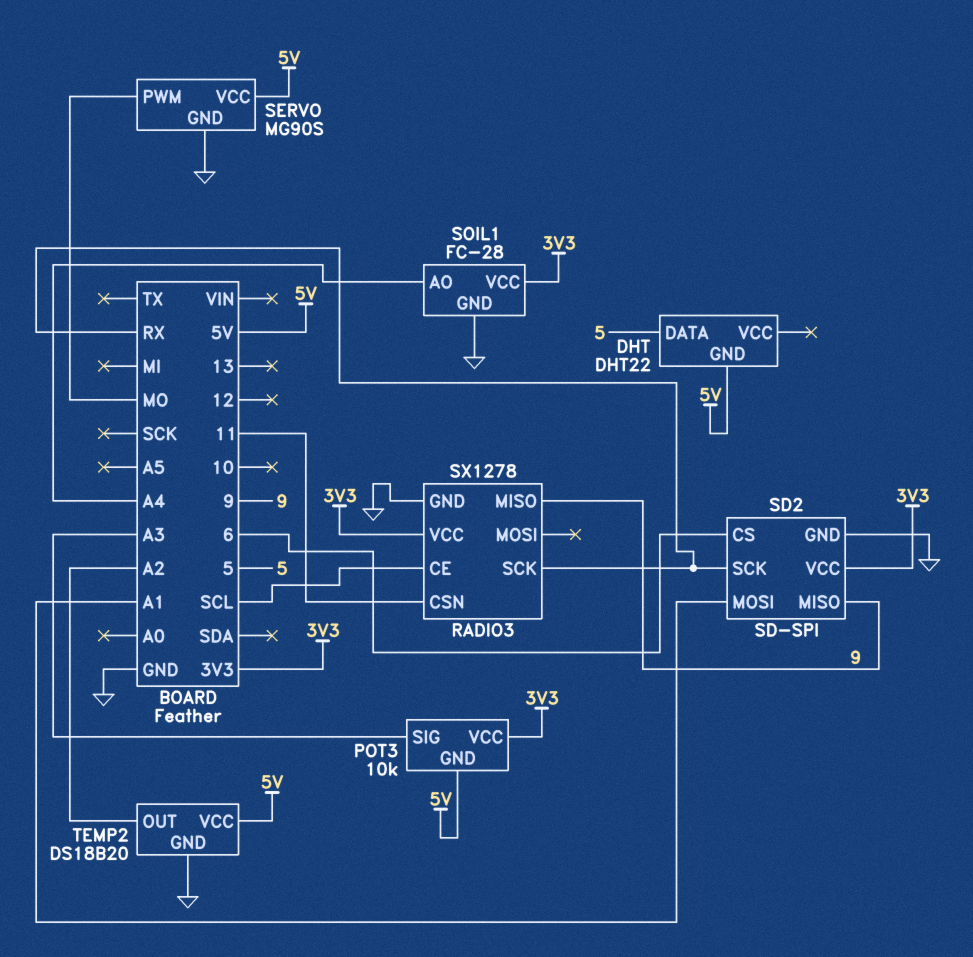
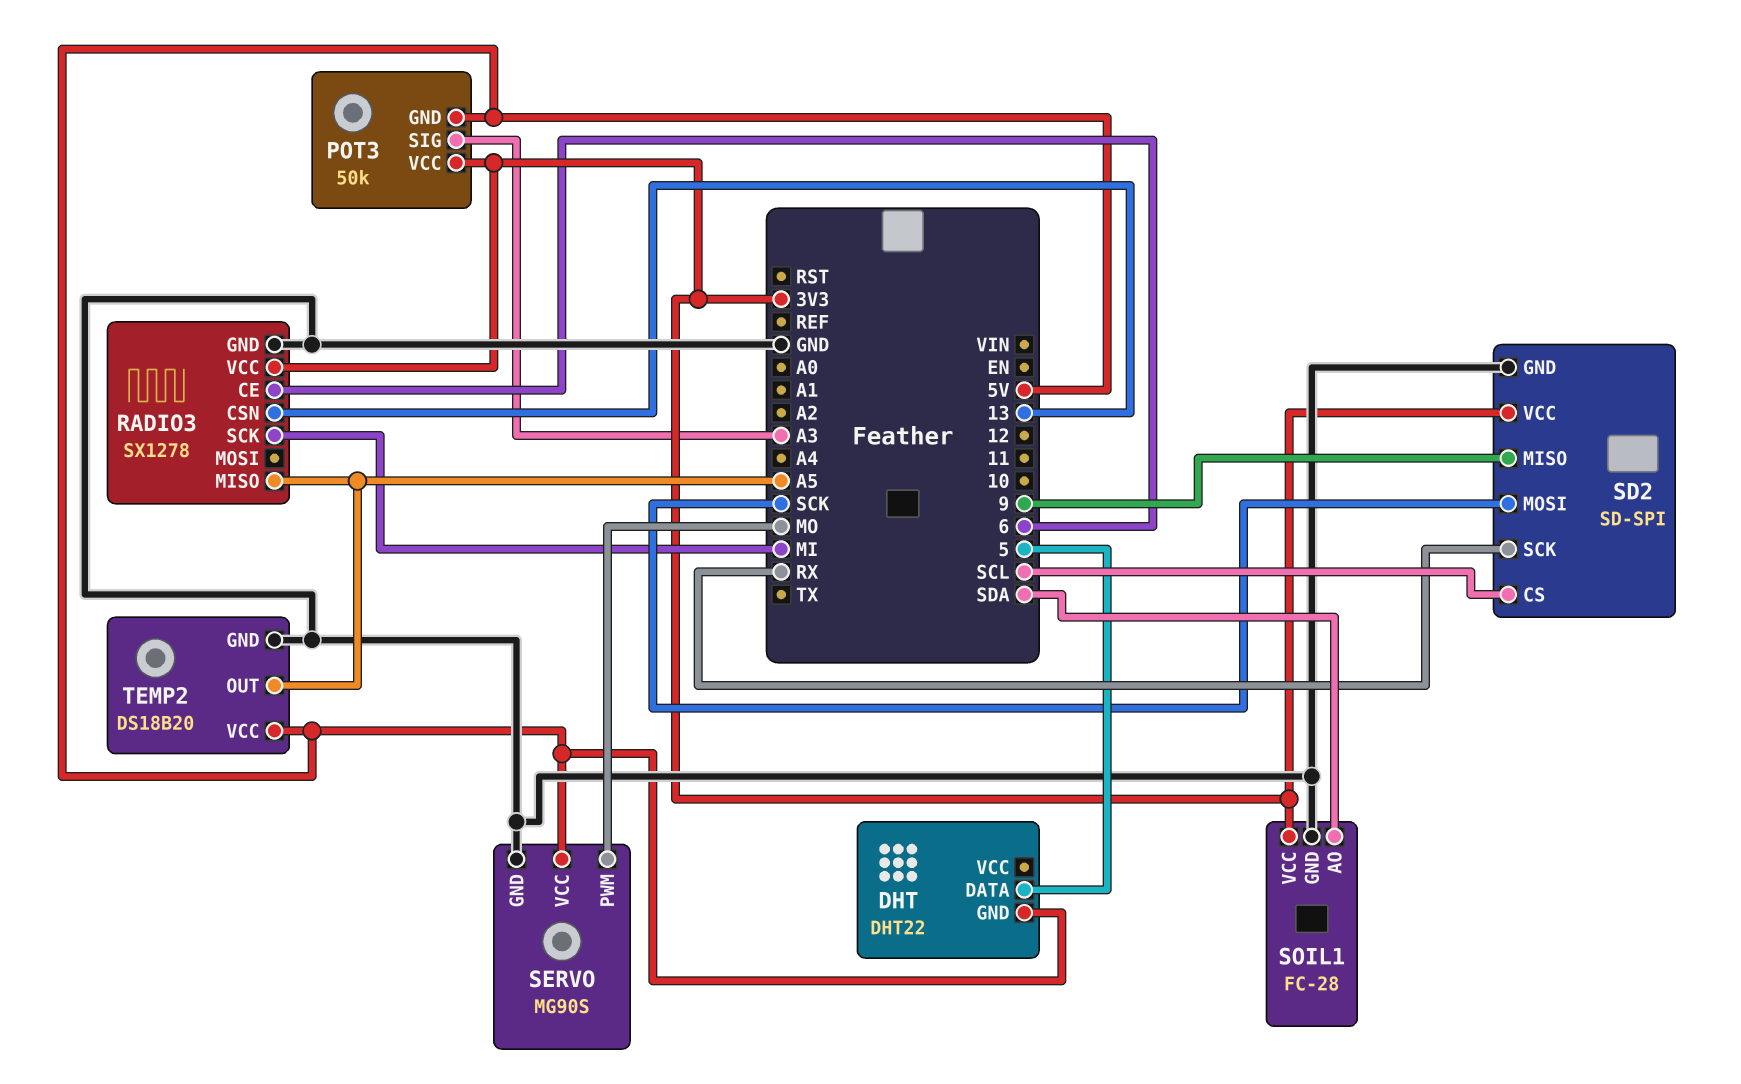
POT3: 10k -> 50k
RADIO3 pin CE: SCL -> 6
RADIO3 pin CSN: 11 -> 13
RADIO3 pin MISO: 9 -> A5
RADIO3 pin SCK: RX -> MI
SD2 pin CS: 6 -> SCL
SD2 pin MOSI: A1 -> SCK
SOIL1 pin AO: A4 -> SDA
TEMP2 pin OUT: A2 -> A5

